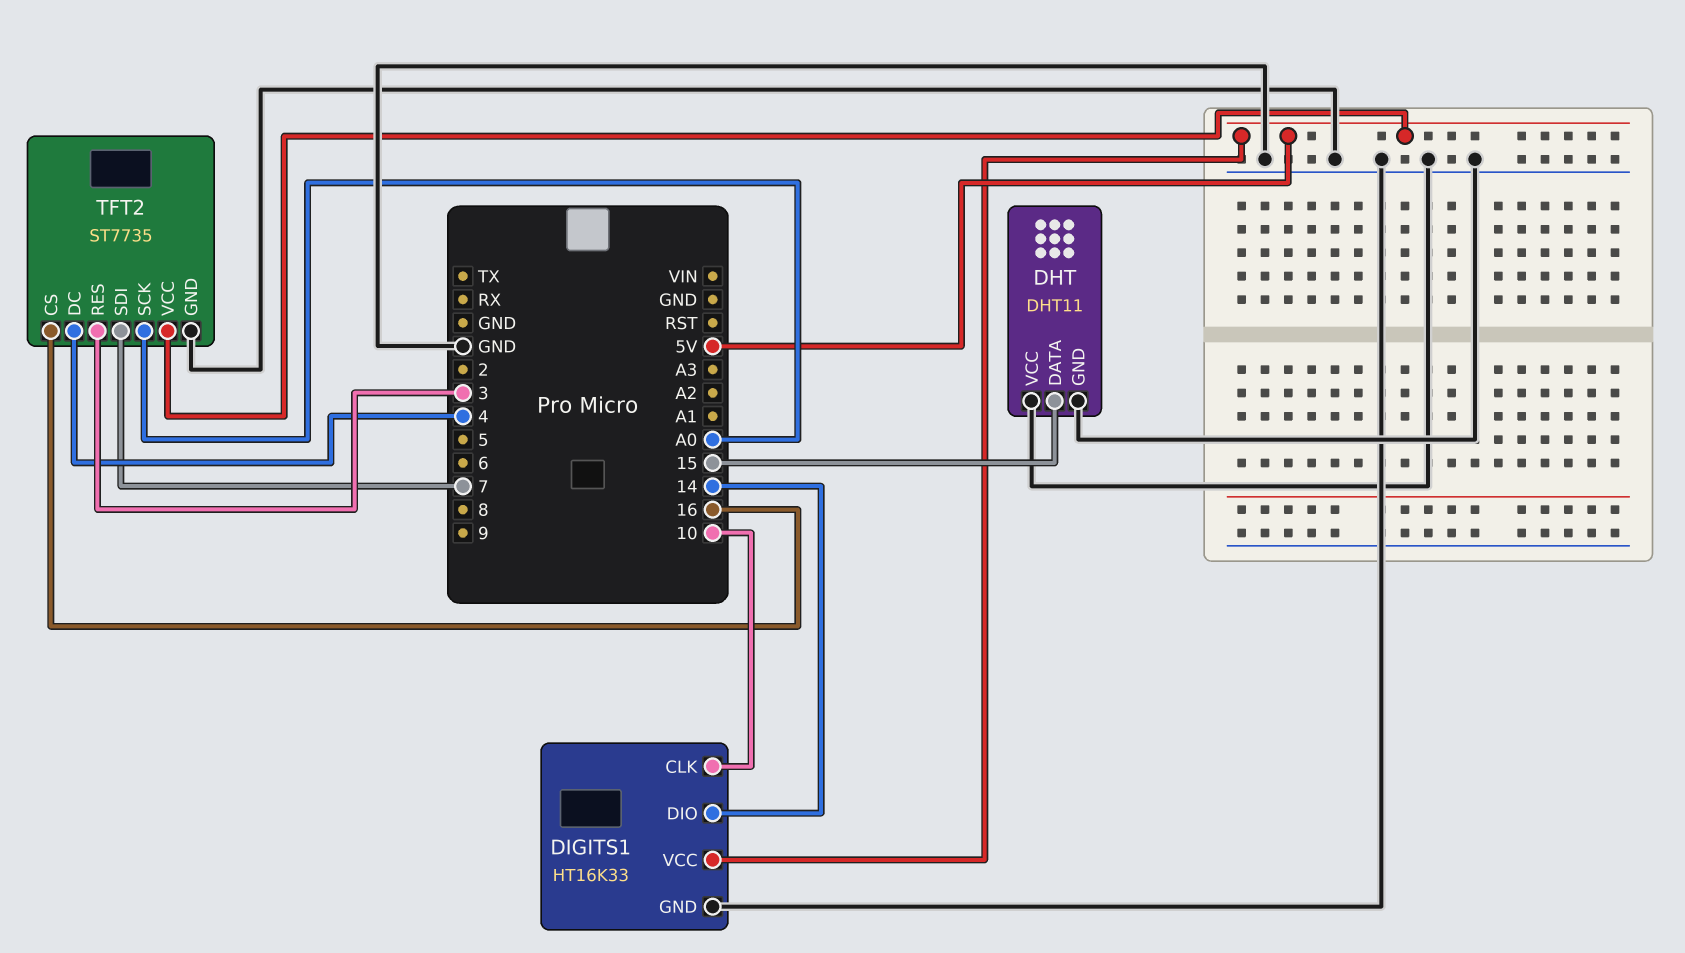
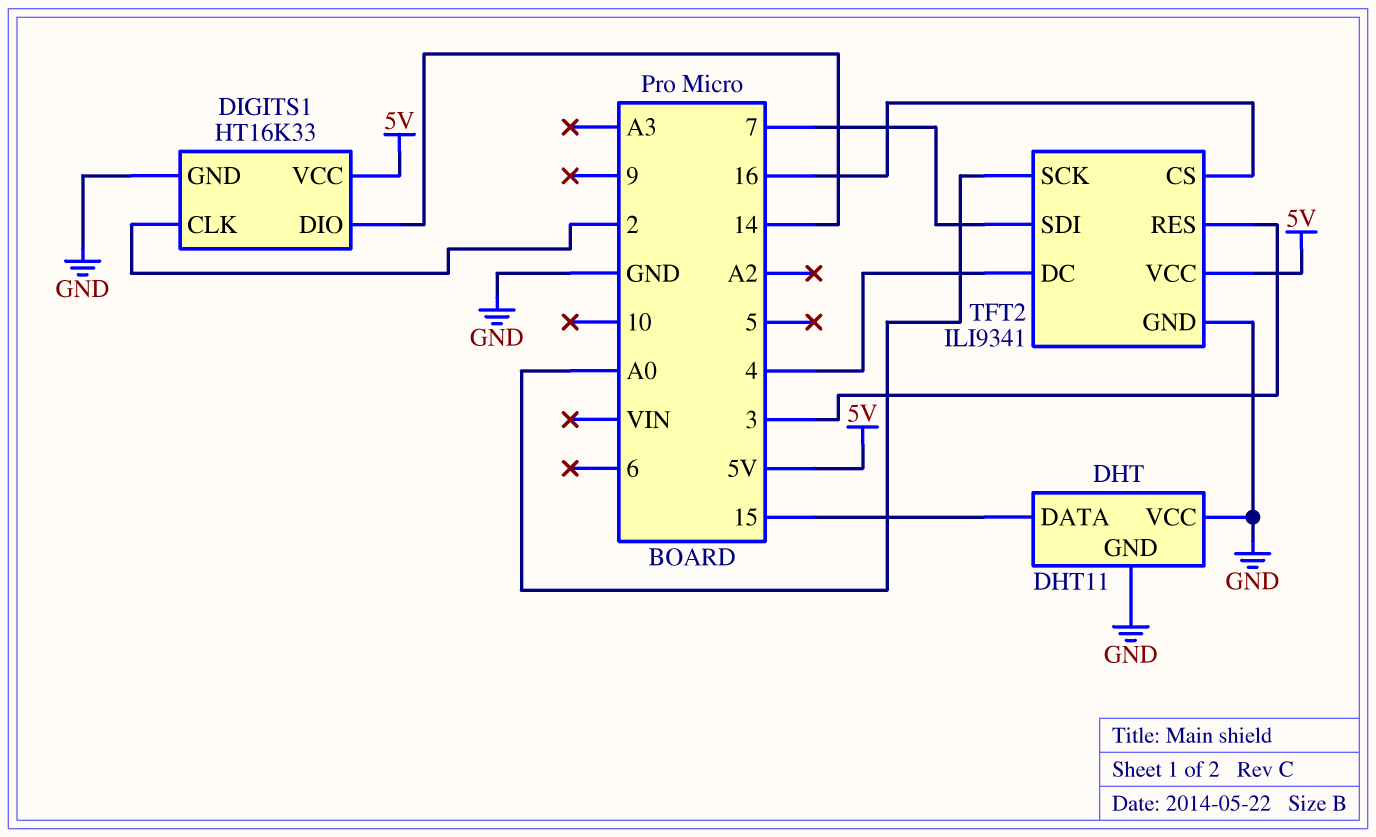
DIGITS1 pin CLK: 10 -> 2
TFT2: ST7735 -> ILI9341

